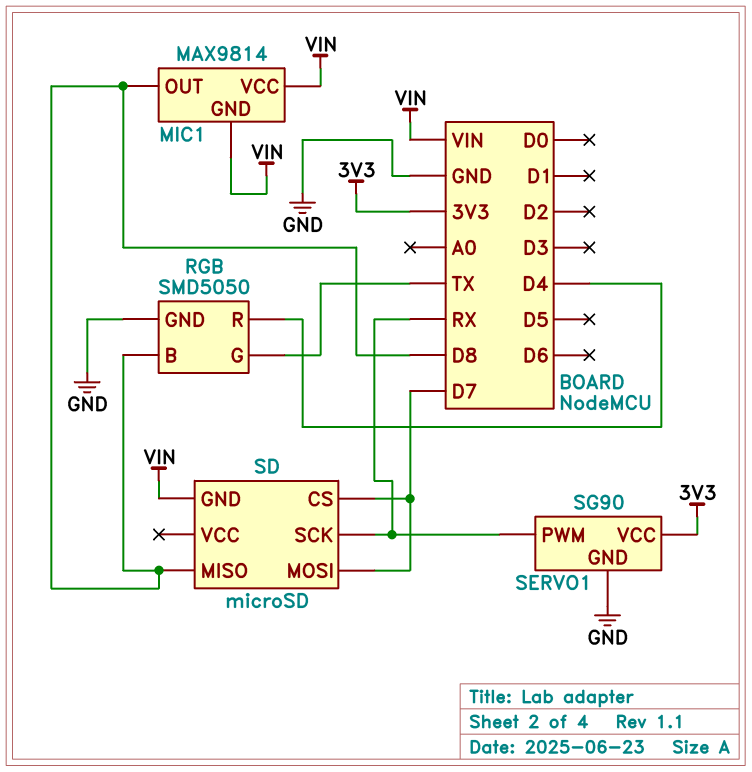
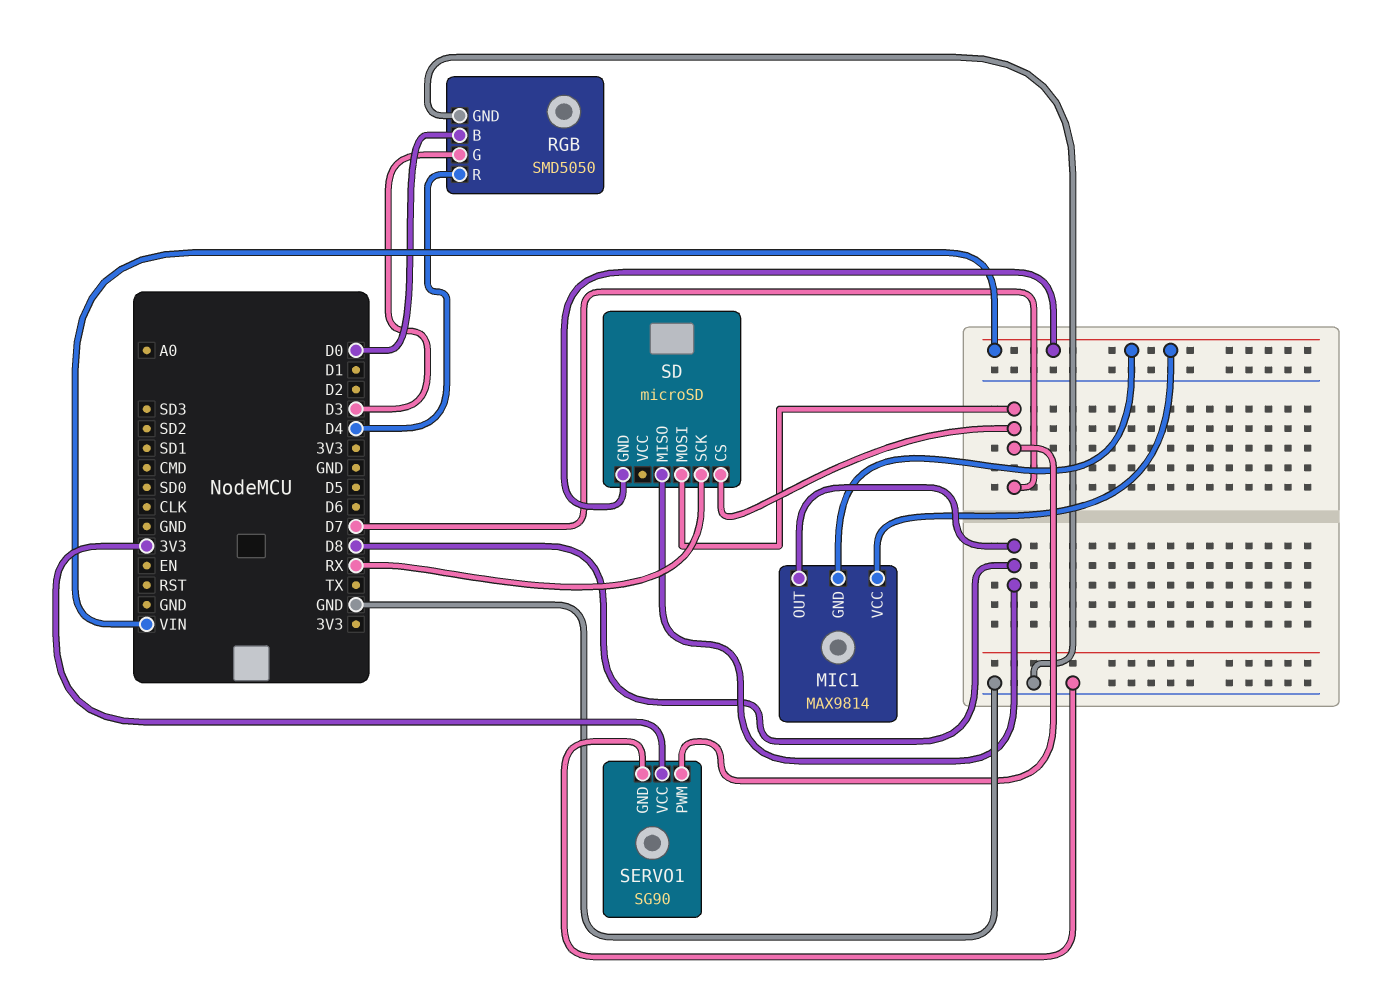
RGB pin B: D8 -> D0
RGB pin G: TX -> D3
SERVO1 pin PWM: RX -> D7

